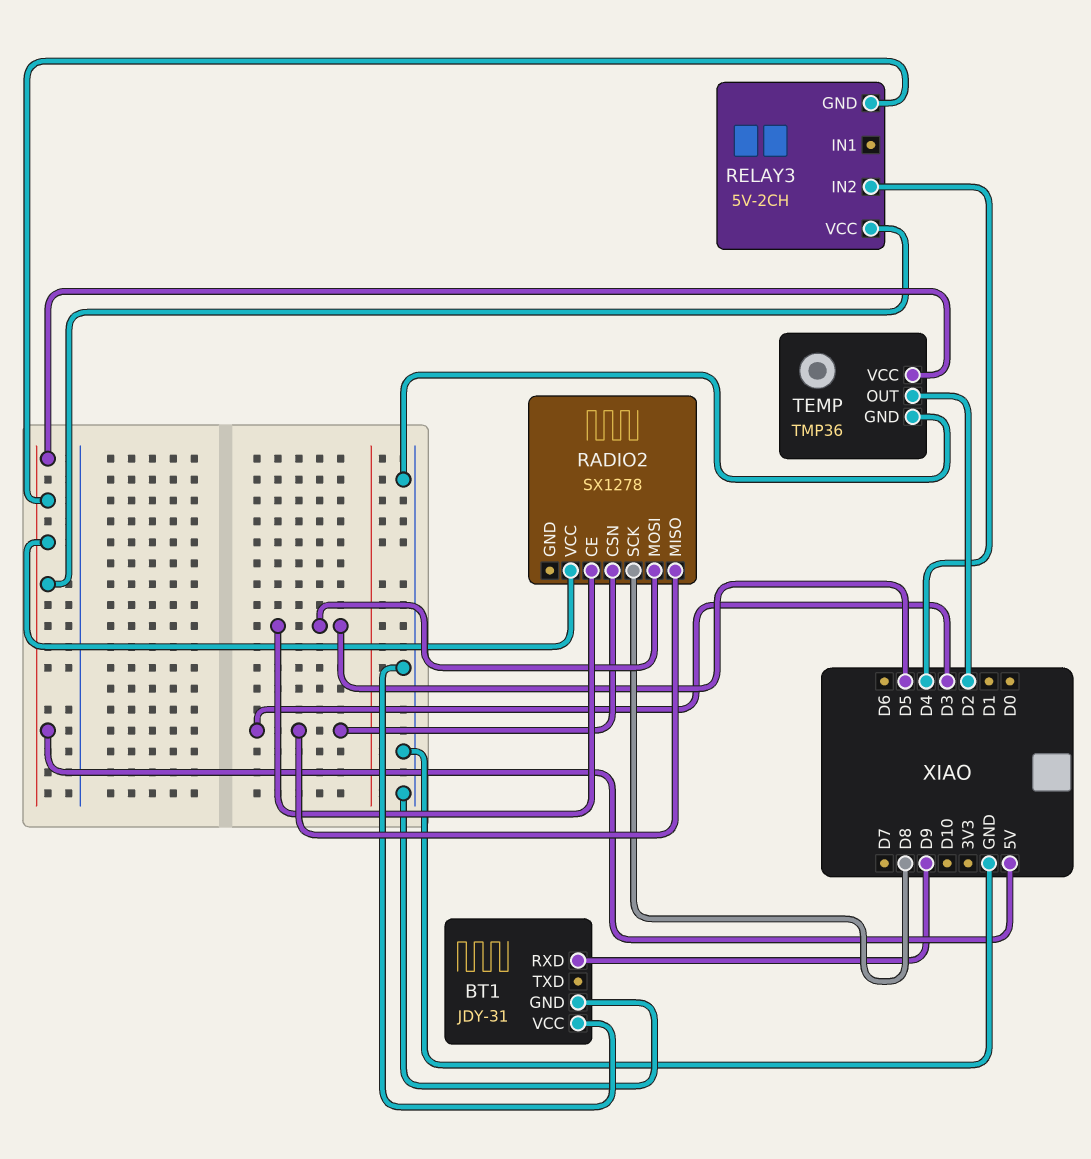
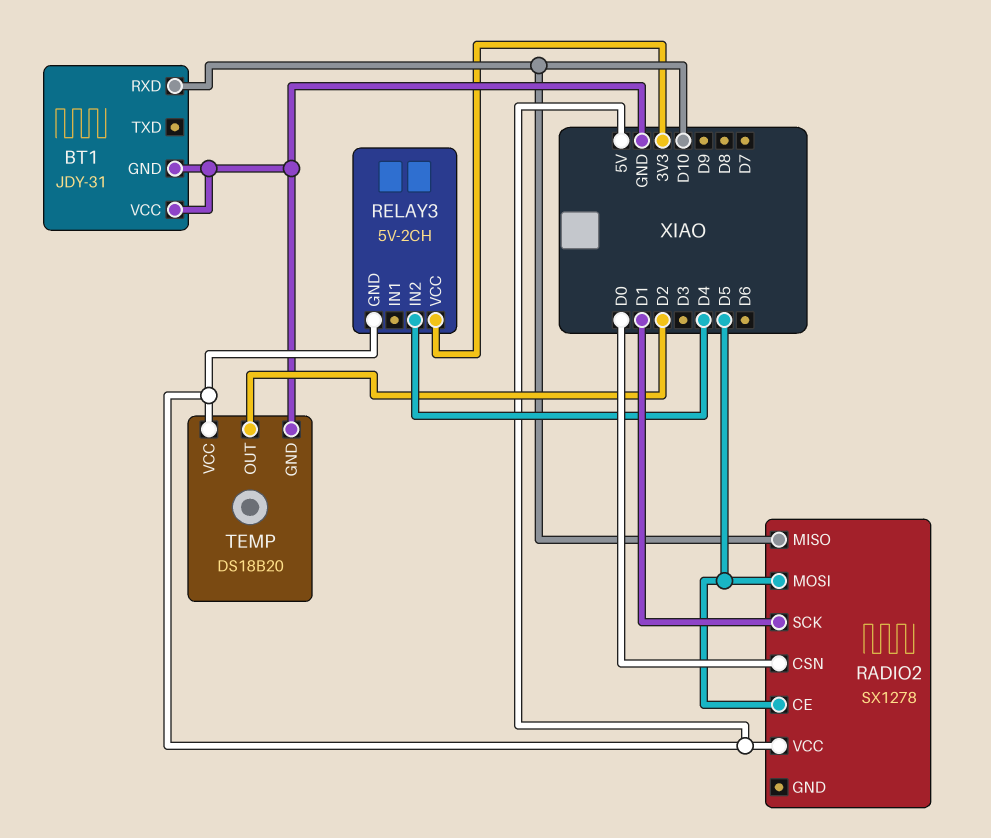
BT1 pin RXD: D9 -> D10
RADIO2 pin CSN: D3 -> D0
RADIO2 pin MISO: D3 -> D10
RADIO2 pin SCK: D8 -> D1
RELAY3 pin VCC: 5V -> 3V3
TEMP: TMP36 -> DS18B20

